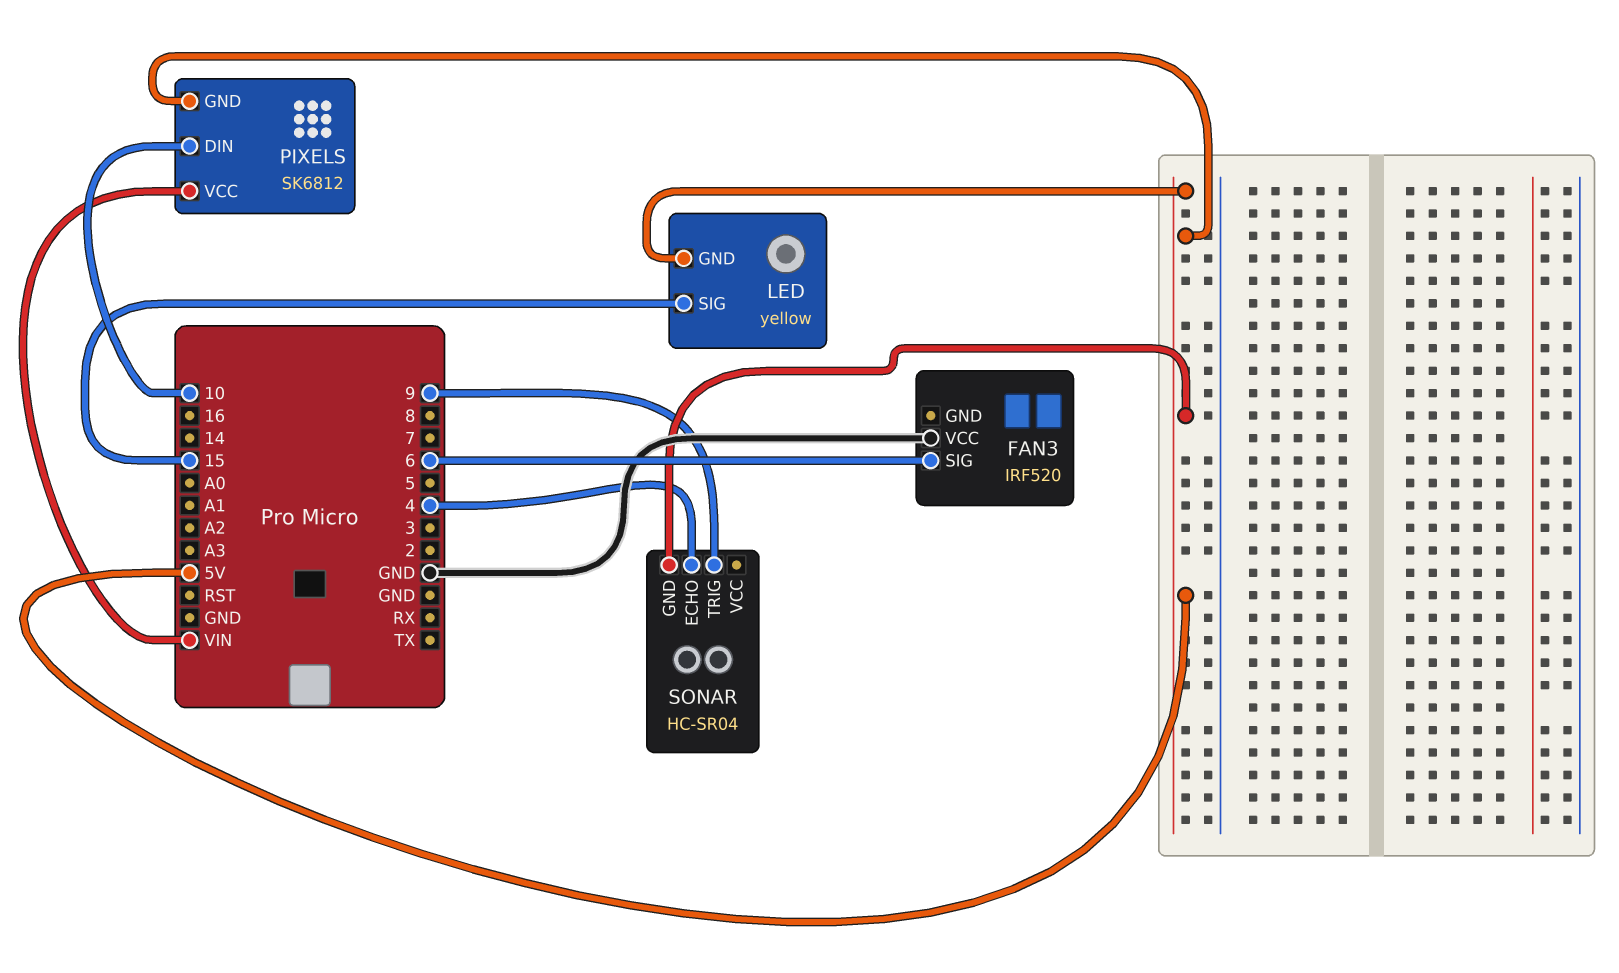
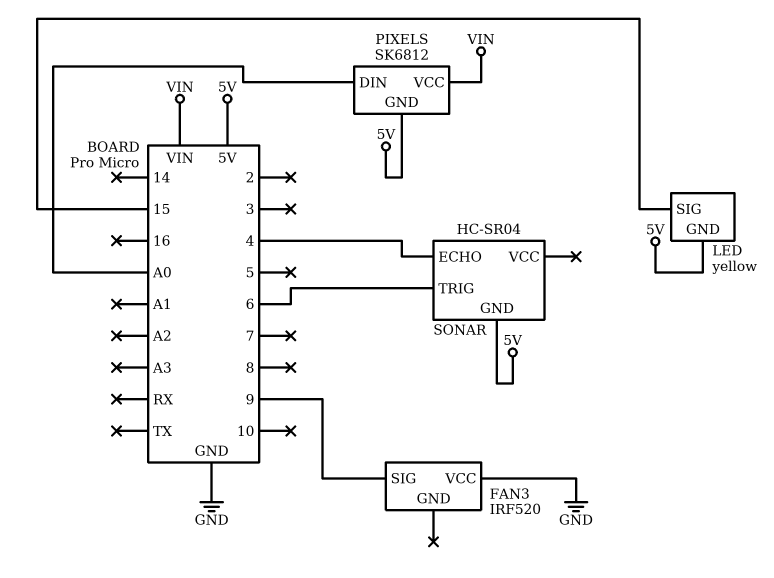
FAN3 pin SIG: 6 -> 9
PIXELS pin DIN: 10 -> A0
SONAR pin TRIG: 9 -> 6

